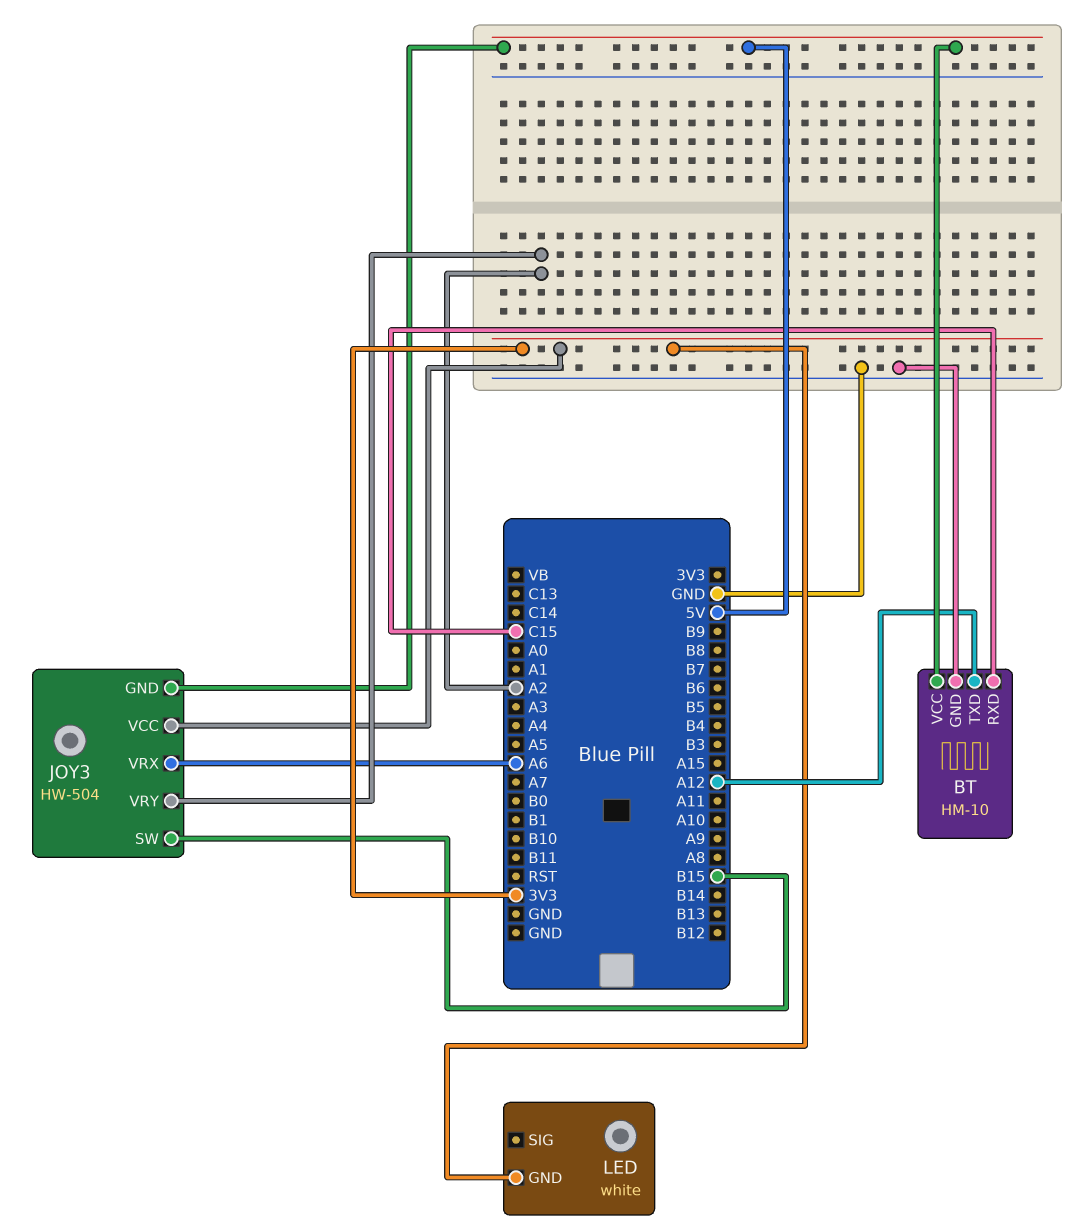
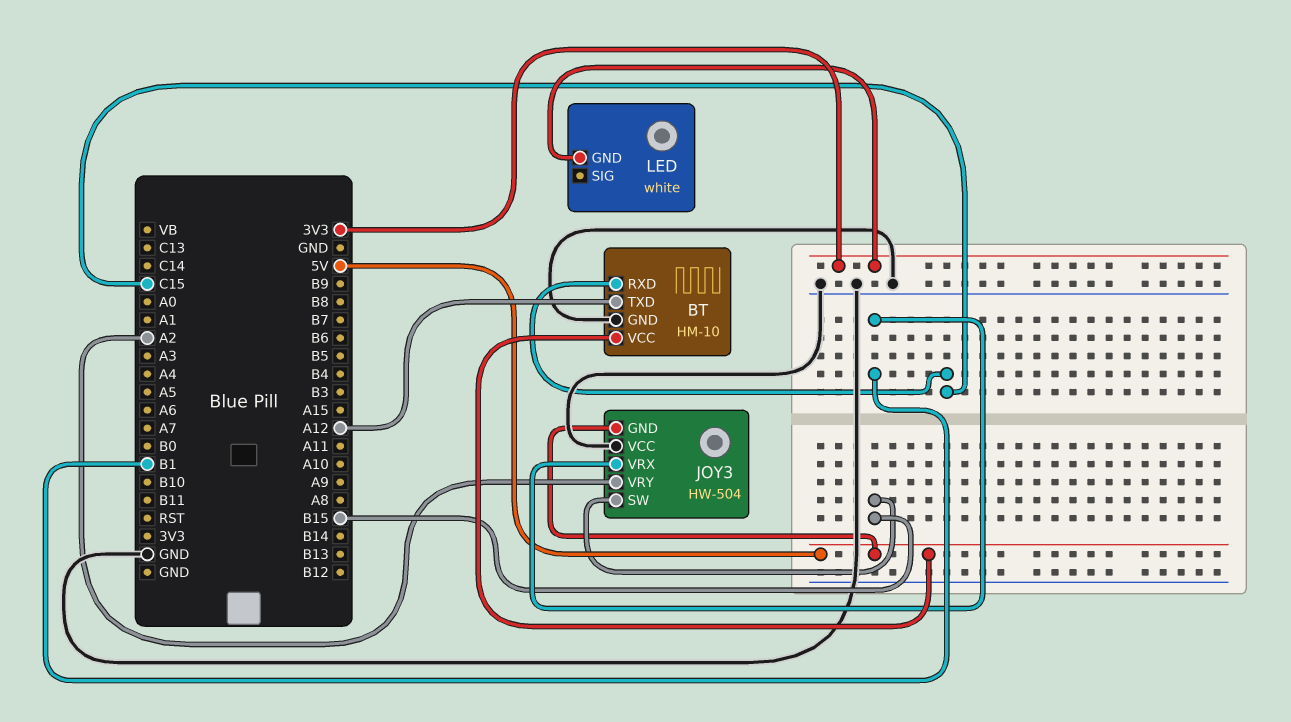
JOY3 pin VCC: 3V3 -> GND
JOY3 pin VRX: A6 -> B1

